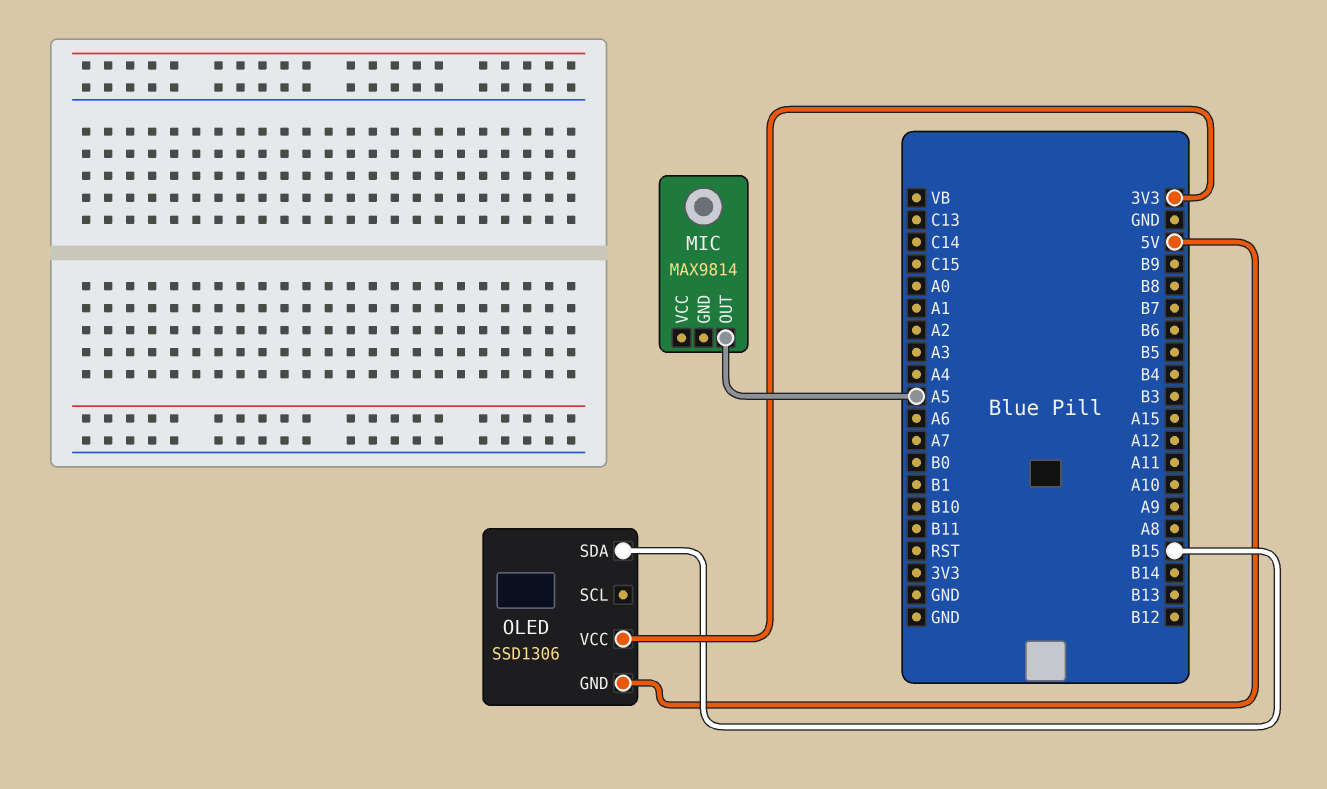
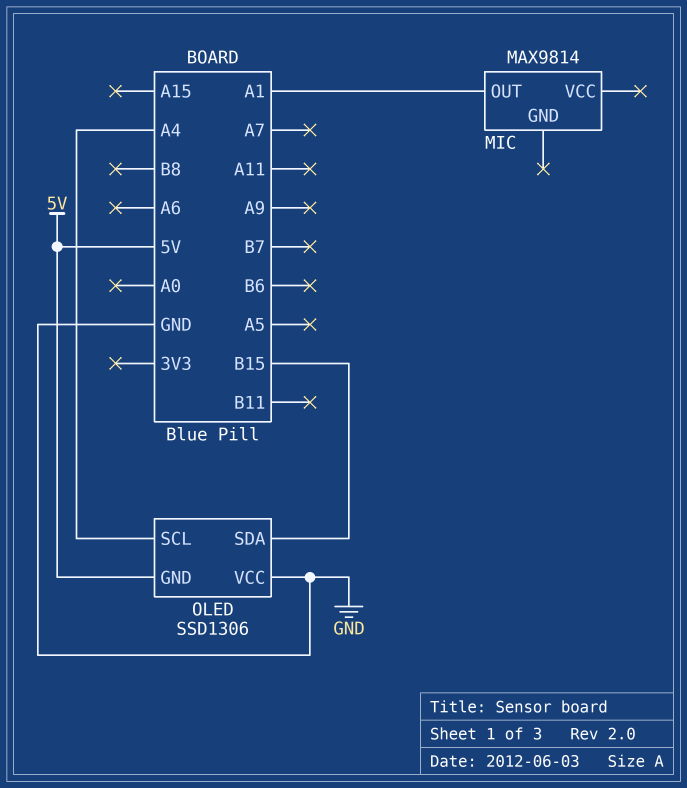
MIC pin OUT: A5 -> A1
OLED pin SCL: none -> A4
OLED pin VCC: 3V3 -> GND

